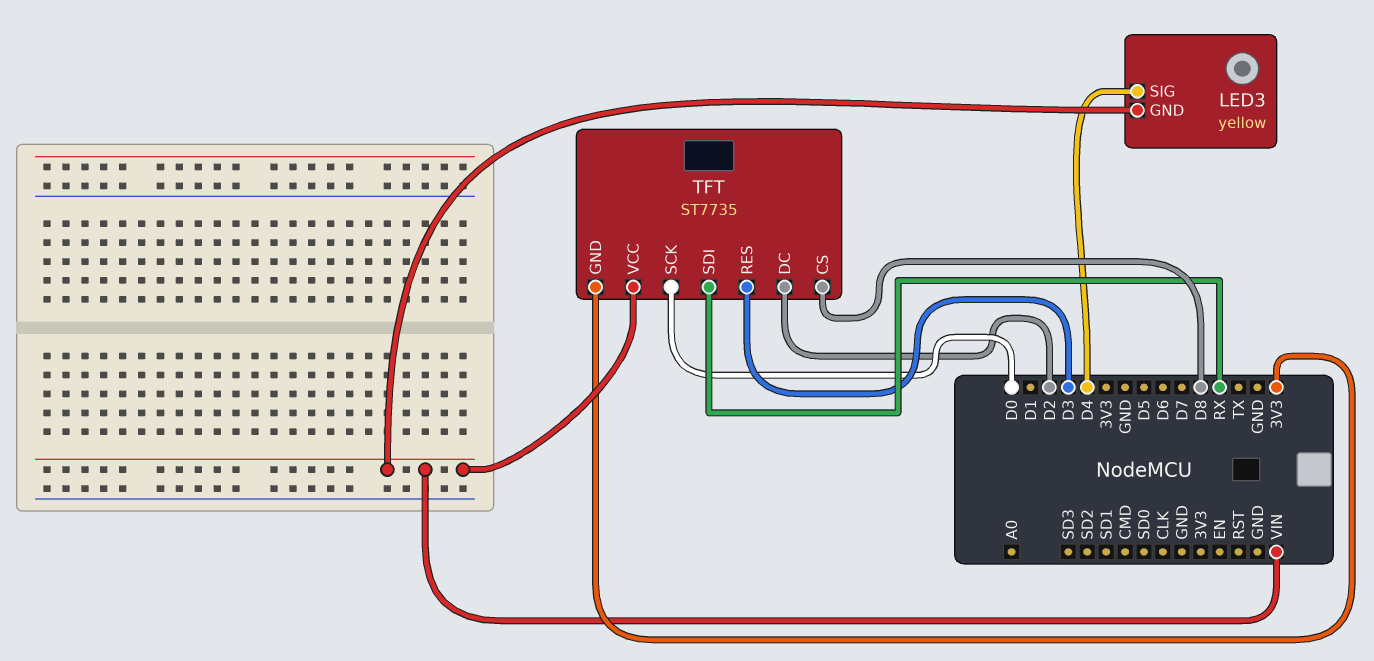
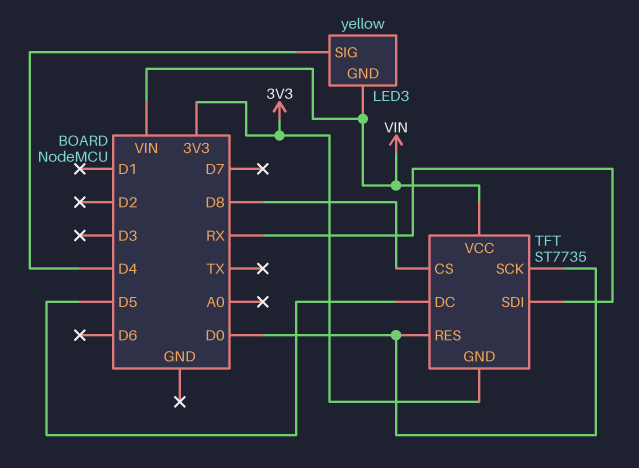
TFT pin DC: D2 -> D5
TFT pin RES: D3 -> D0

